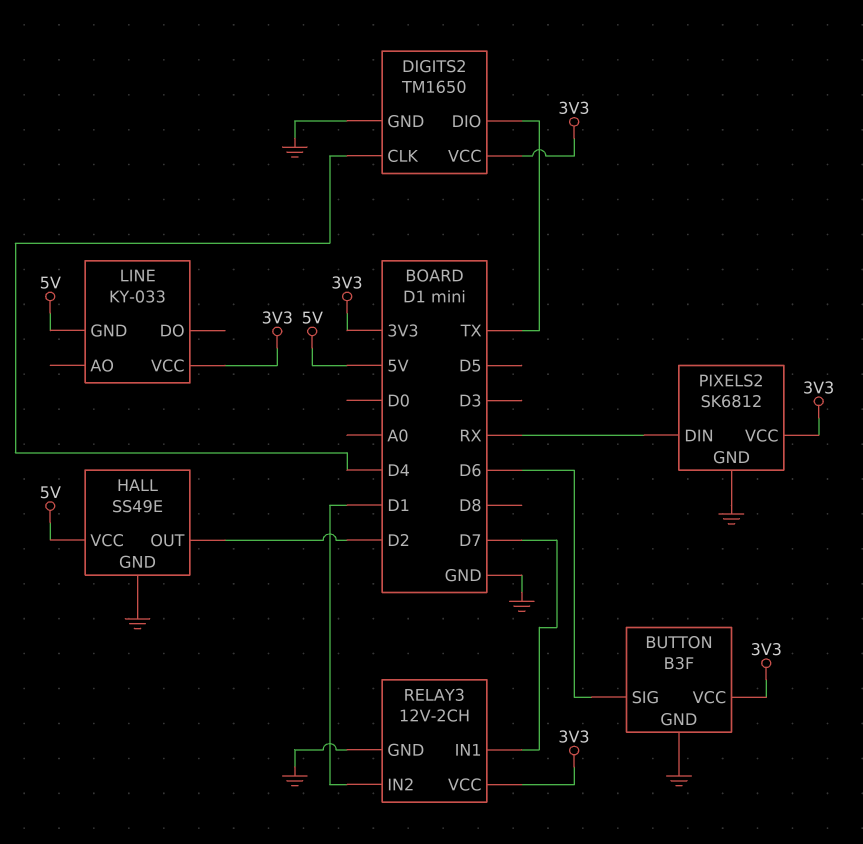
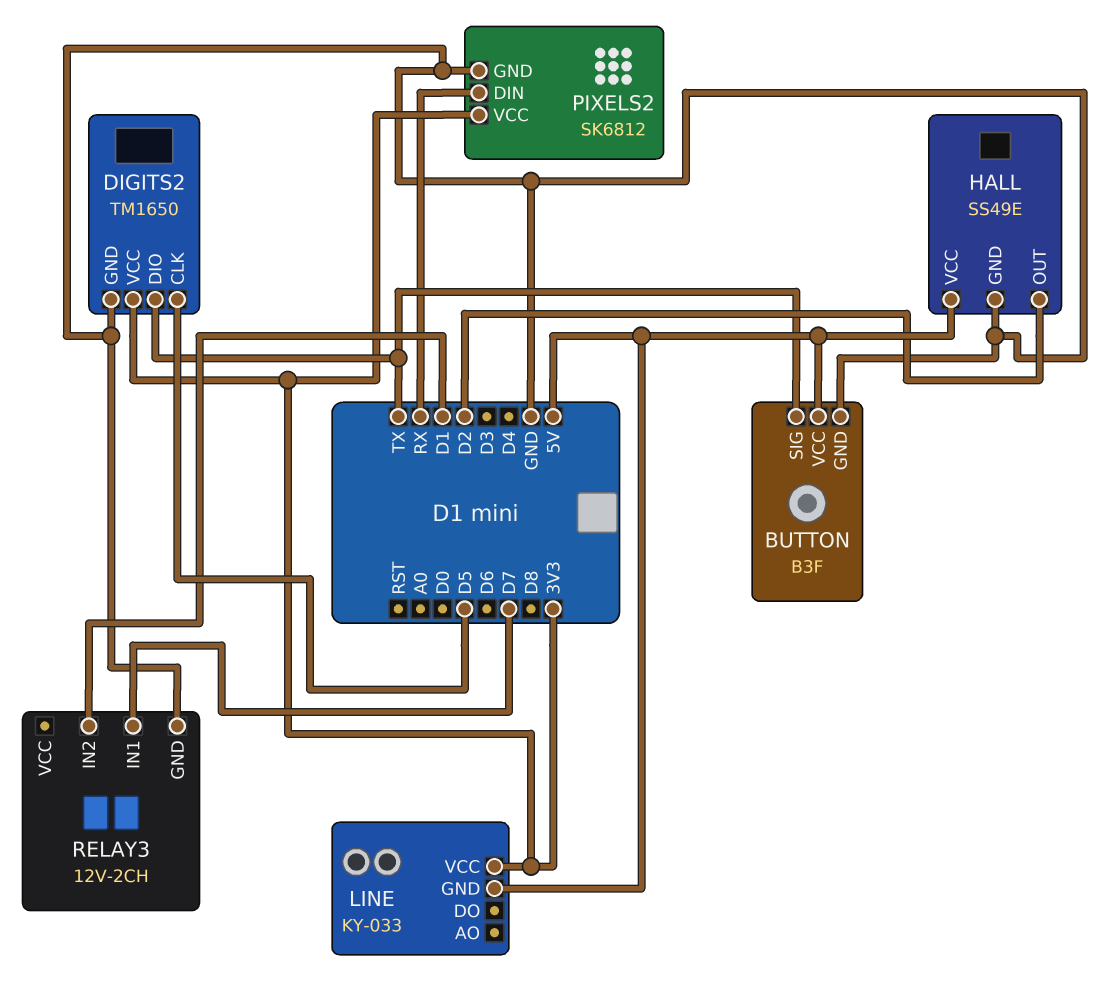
BUTTON pin SIG: D6 -> TX
BUTTON pin VCC: 3V3 -> 5V
DIGITS2 pin CLK: D4 -> D5
RELAY3 pin VCC: 3V3 -> none

